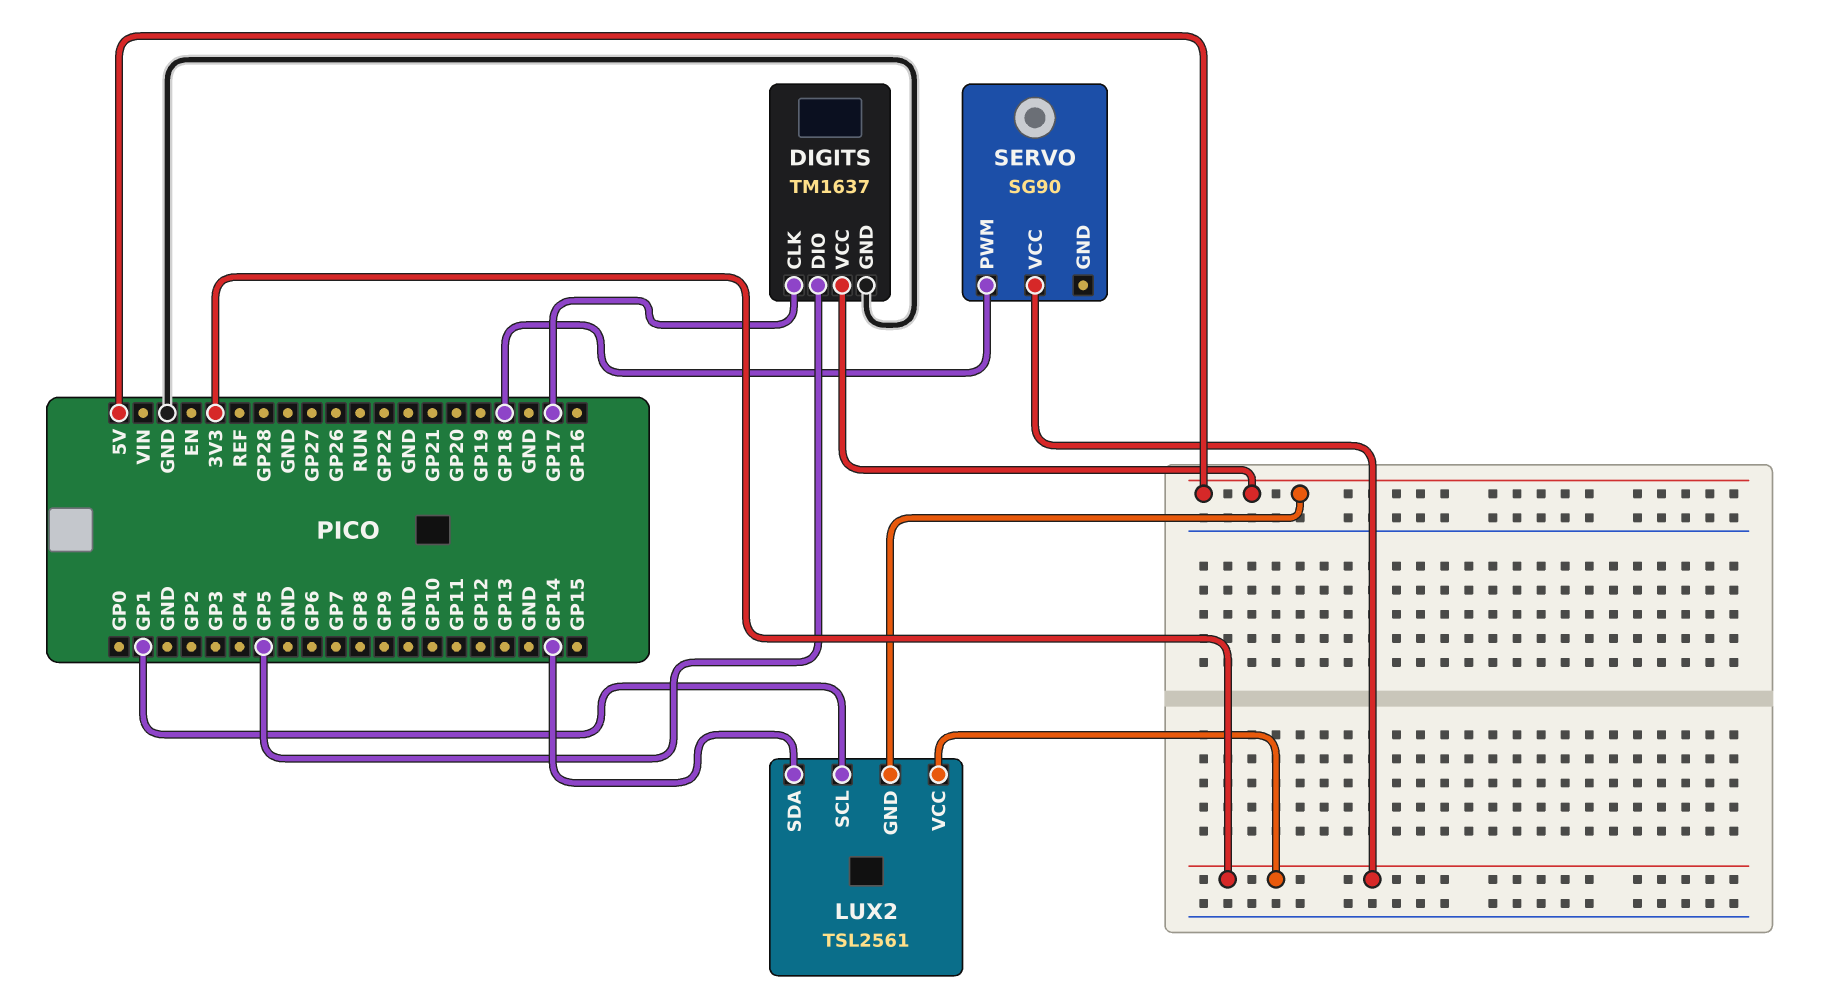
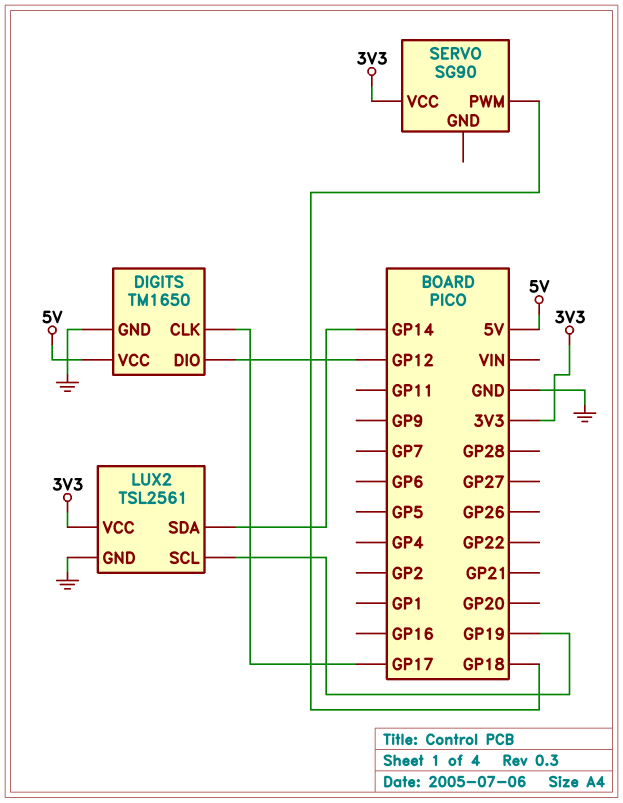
DIGITS: TM1637 -> TM1650
DIGITS pin DIO: GP5 -> GP12
LUX2 pin GND: 5V -> GND
LUX2 pin SCL: GP1 -> GP19

